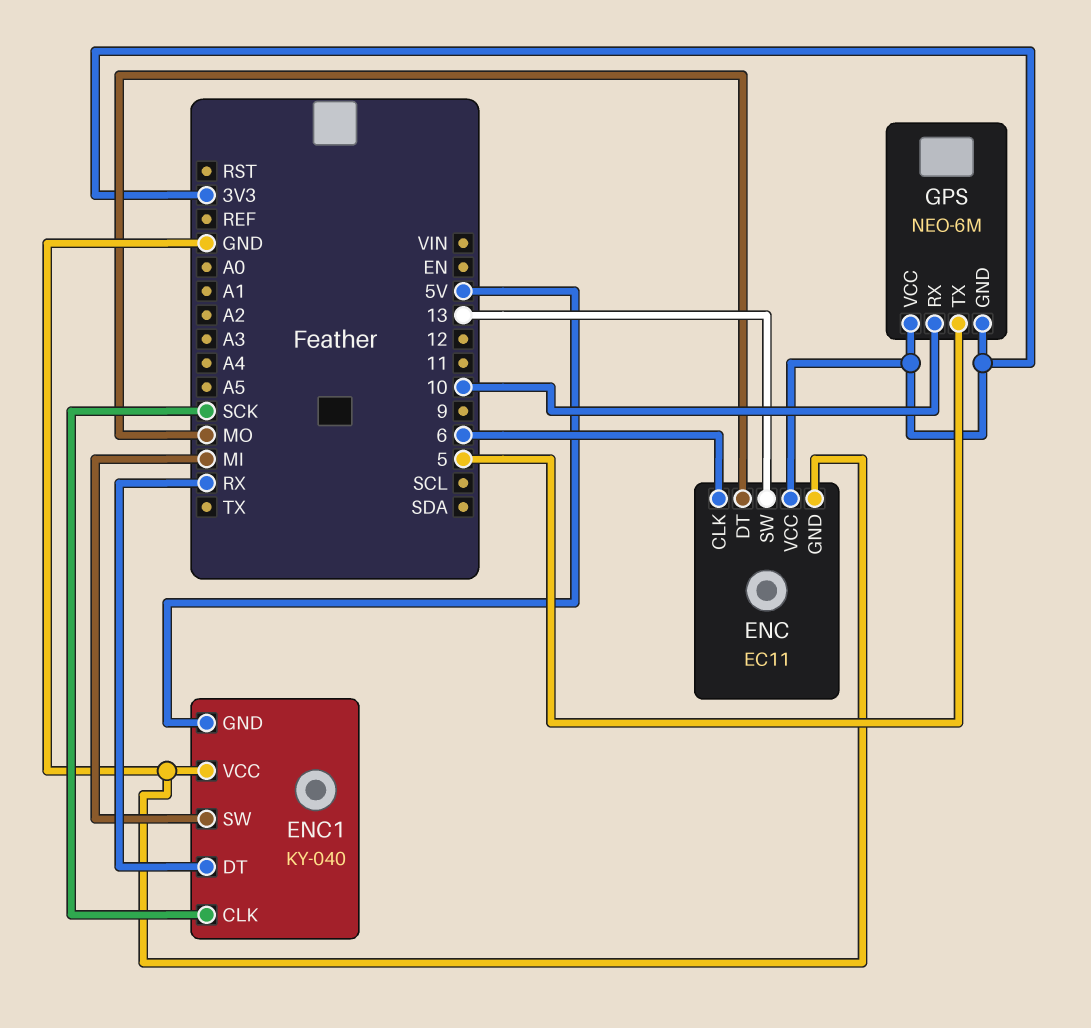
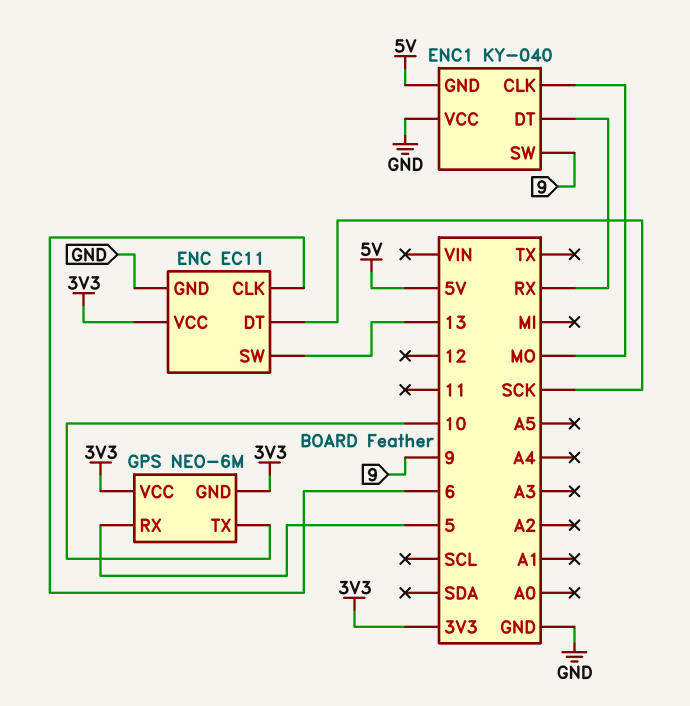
ENC pin DT: MO -> SCK
ENC1 pin CLK: SCK -> MO
ENC1 pin SW: MI -> 9
GPS pin RX: 10 -> 5
GPS pin TX: 5 -> 10

